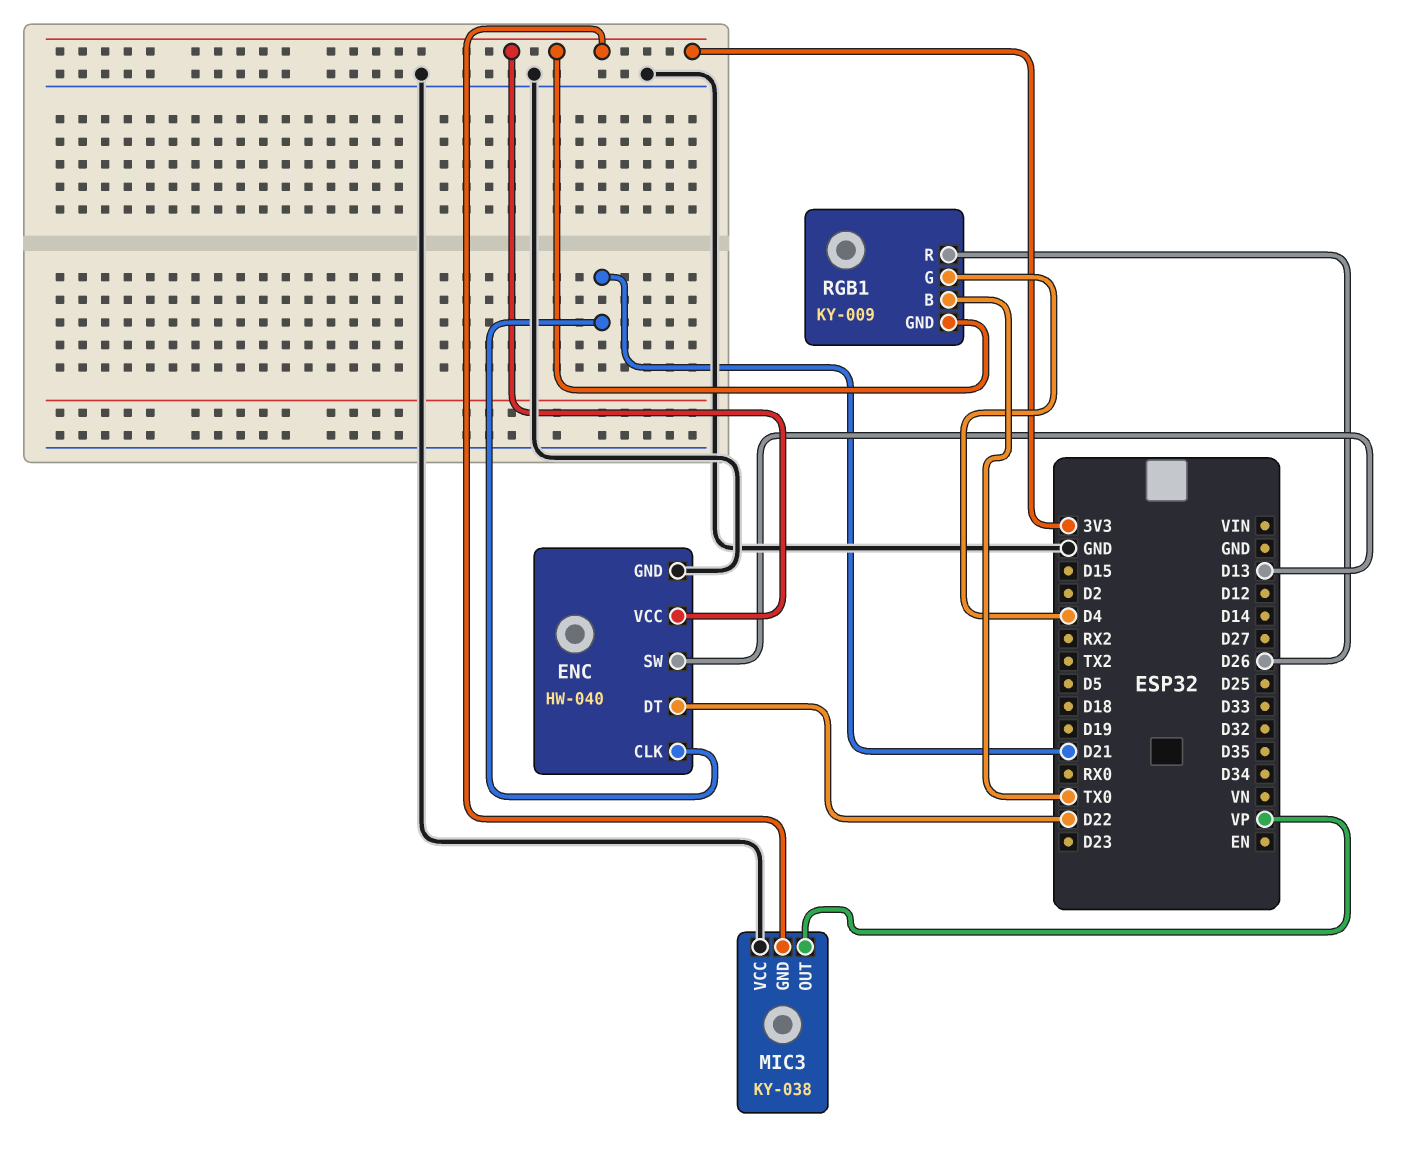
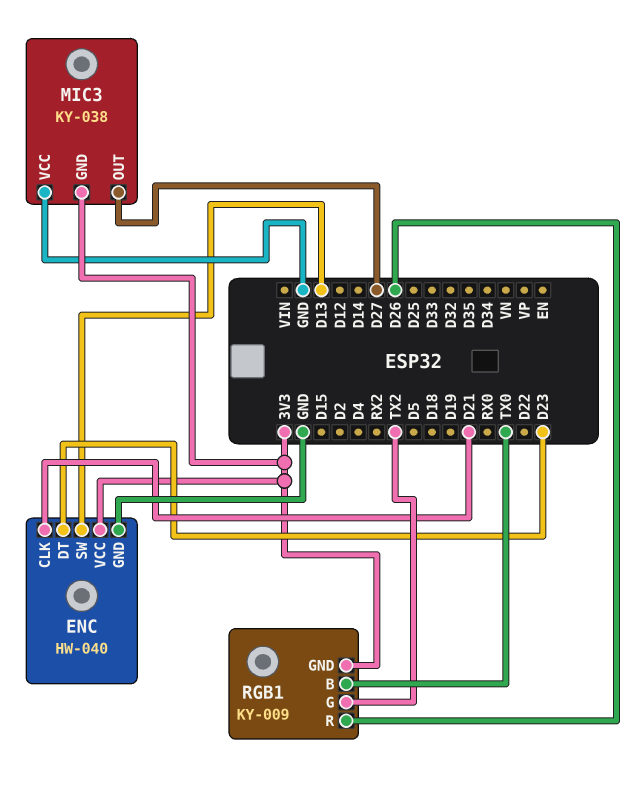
ENC pin DT: D22 -> D23
MIC3 pin OUT: VP -> D27
RGB1 pin G: D4 -> TX2

